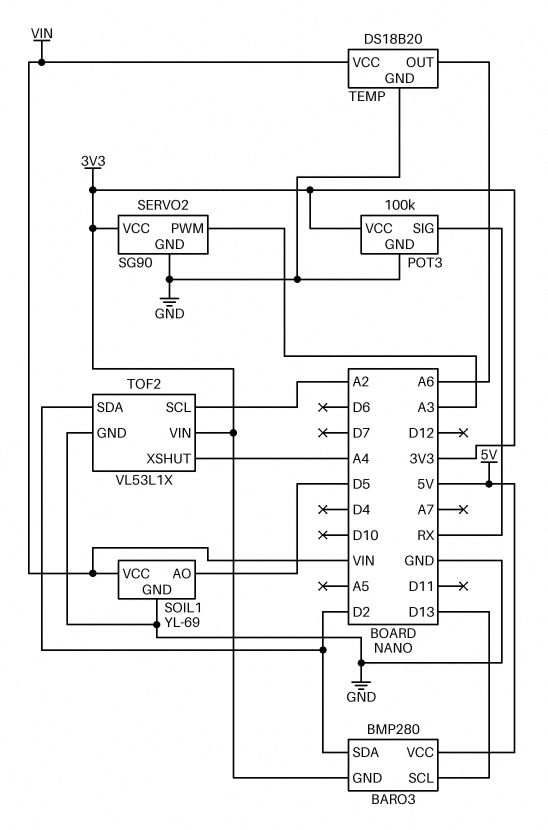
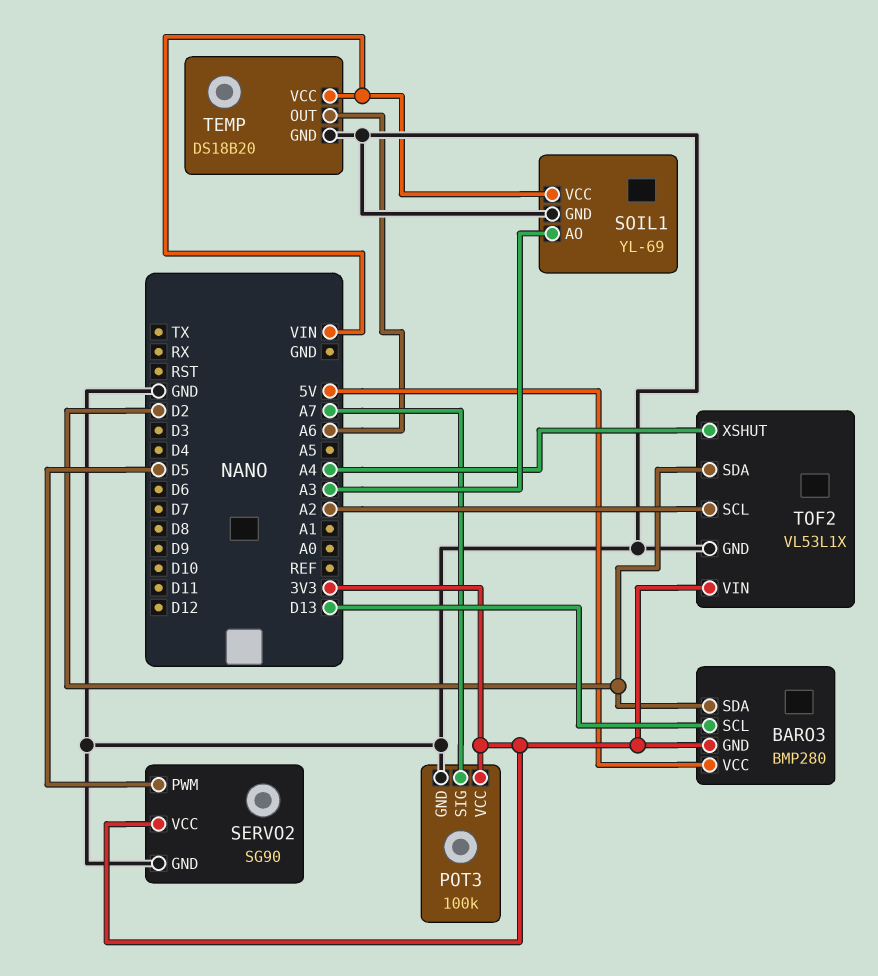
POT3 pin SIG: RX -> A7
SERVO2 pin PWM: A3 -> D5
SOIL1 pin AO: D5 -> A3

